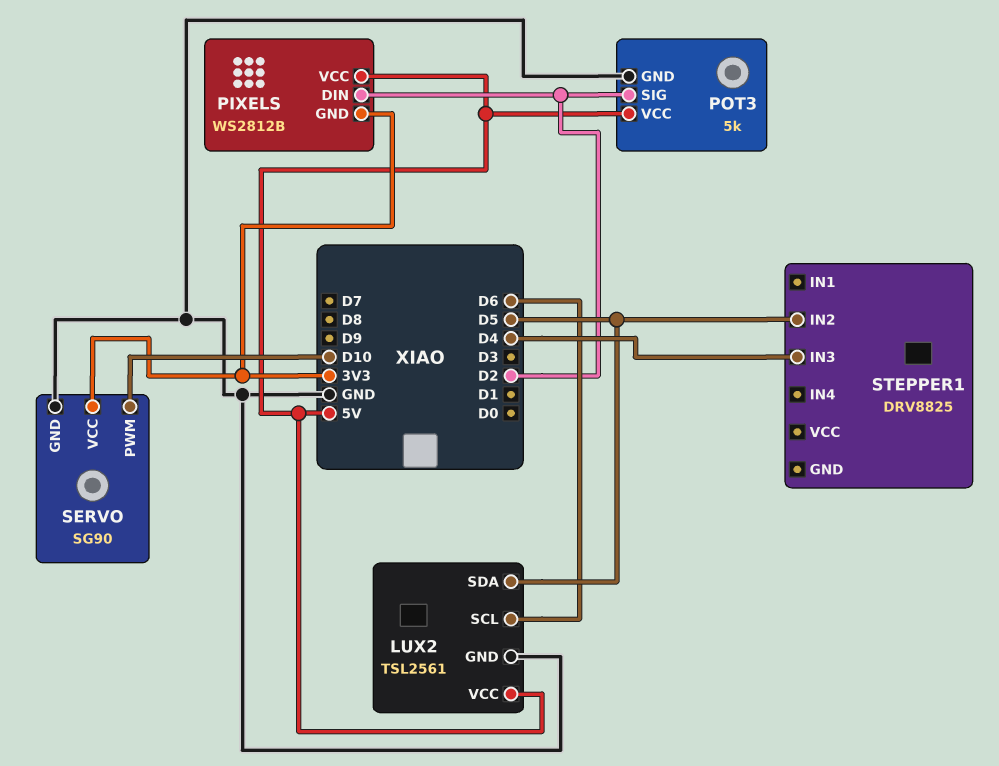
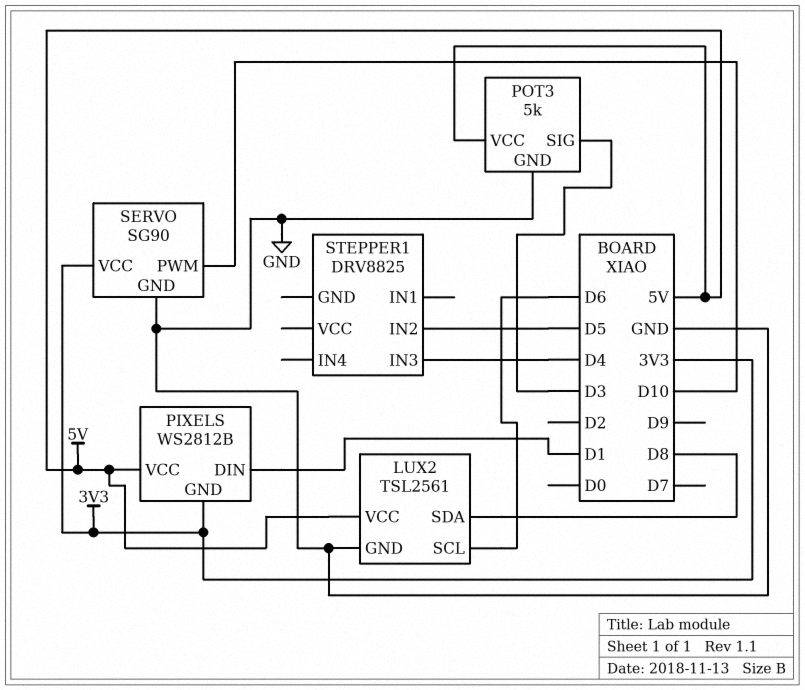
LUX2 pin SDA: D5 -> D8
PIXELS pin DIN: D2 -> D1
POT3 pin SIG: D2 -> D3

